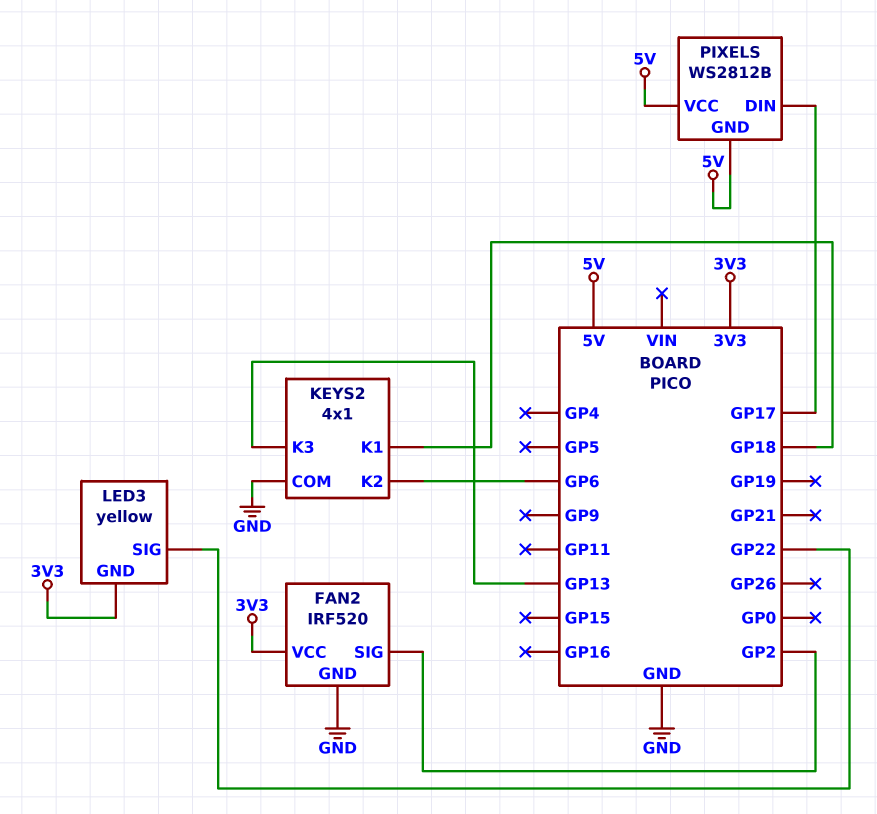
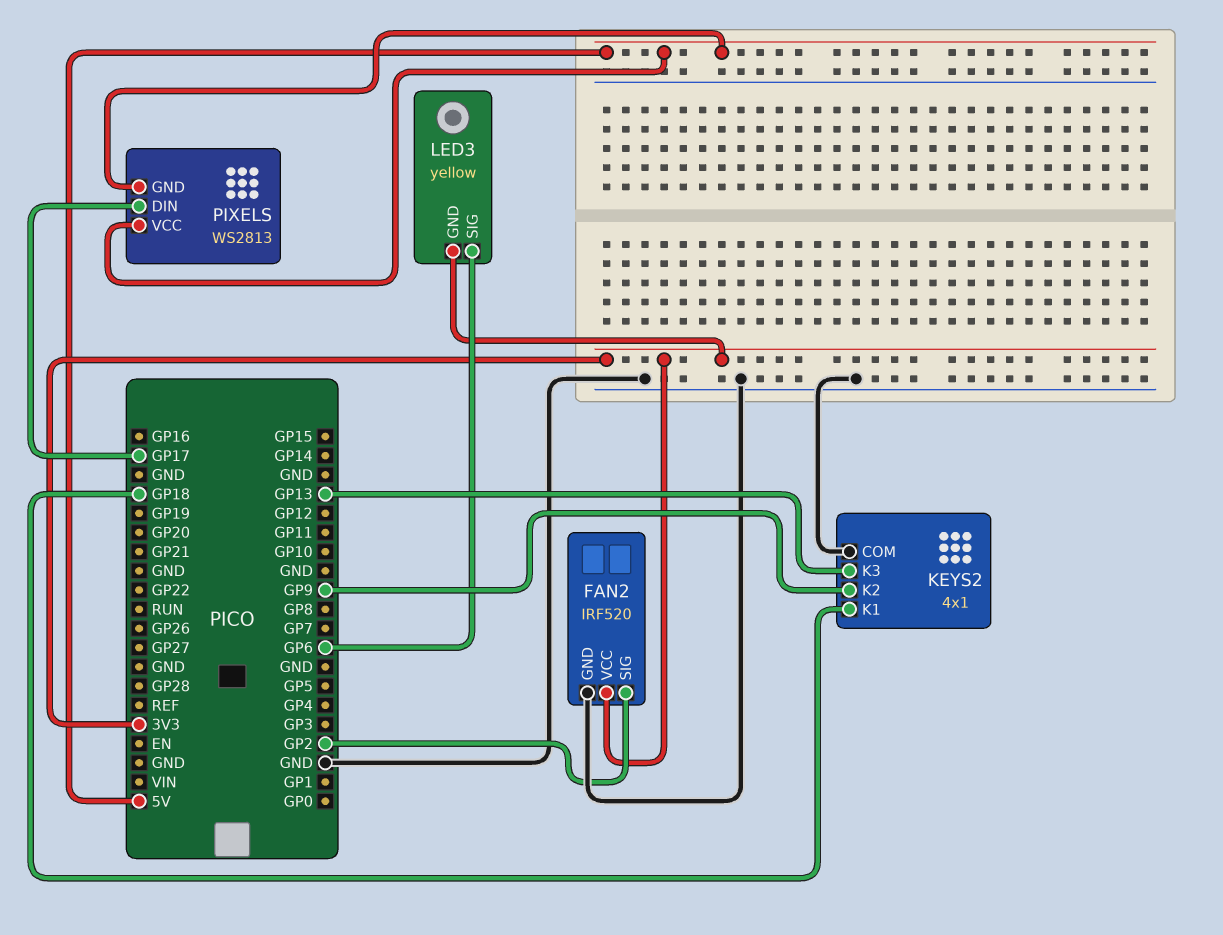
KEYS2 pin K2: GP6 -> GP9
LED3 pin SIG: GP22 -> GP6
PIXELS: WS2812B -> WS2813

